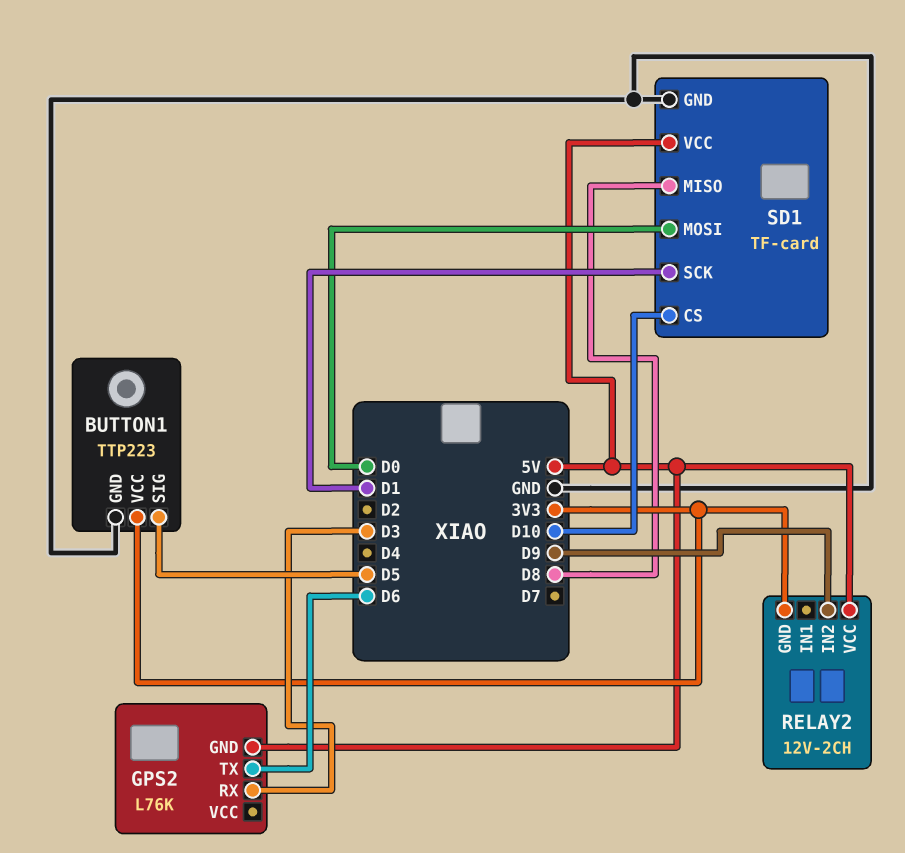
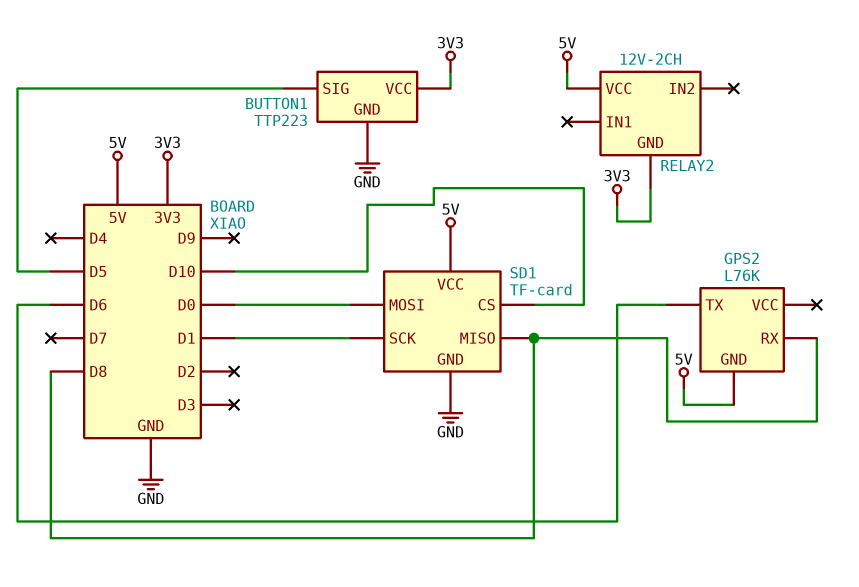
GPS2 pin RX: D3 -> D8
RELAY2 pin IN2: D9 -> none

